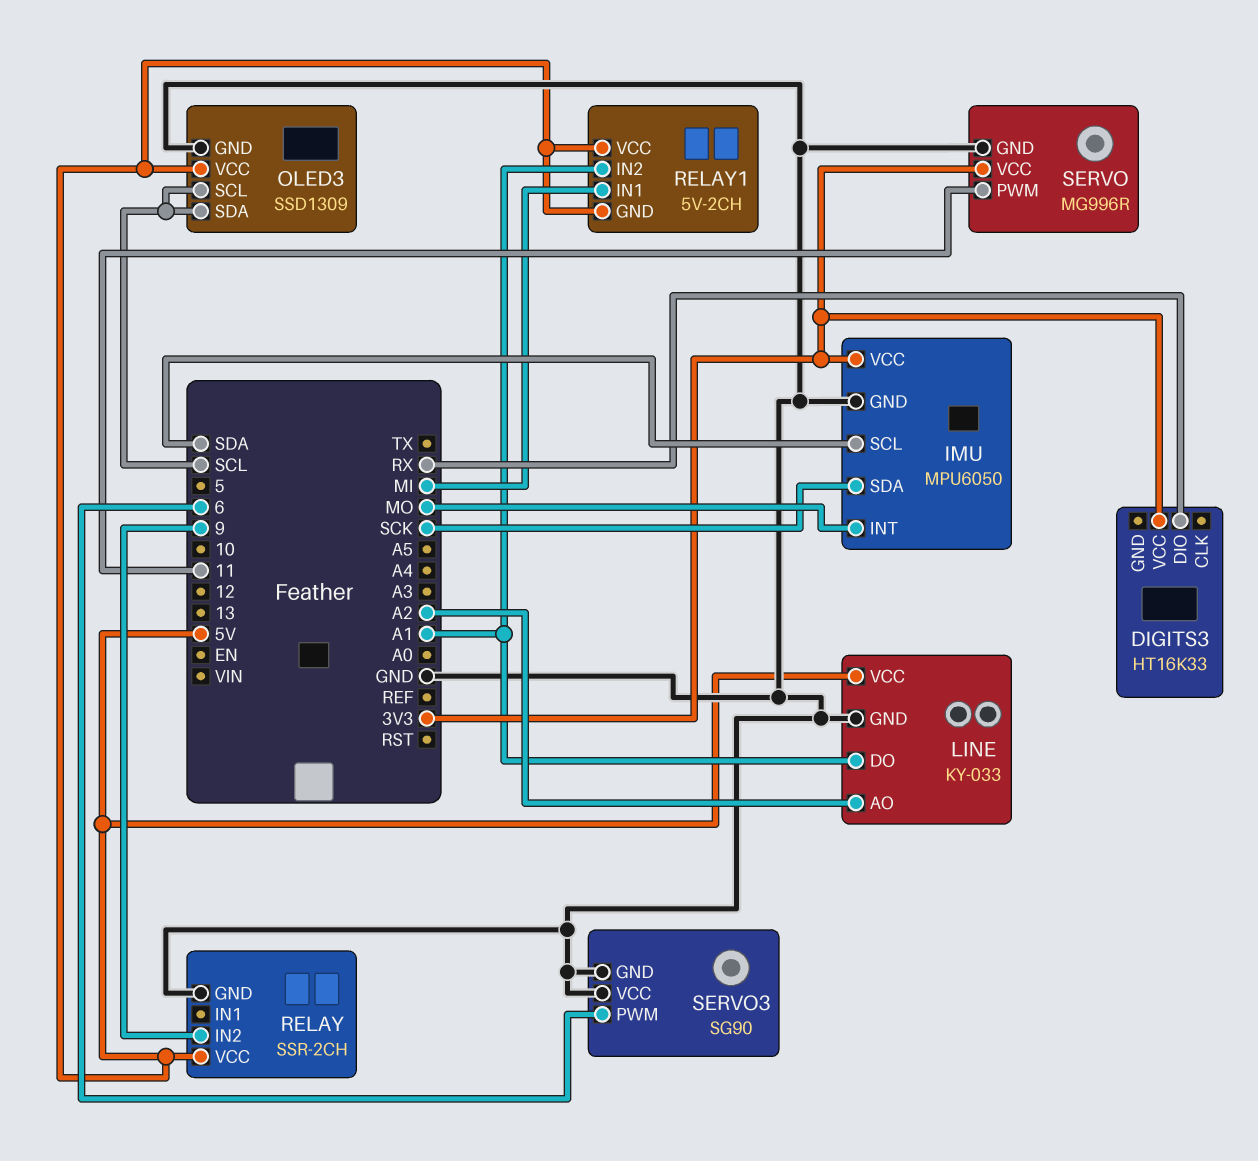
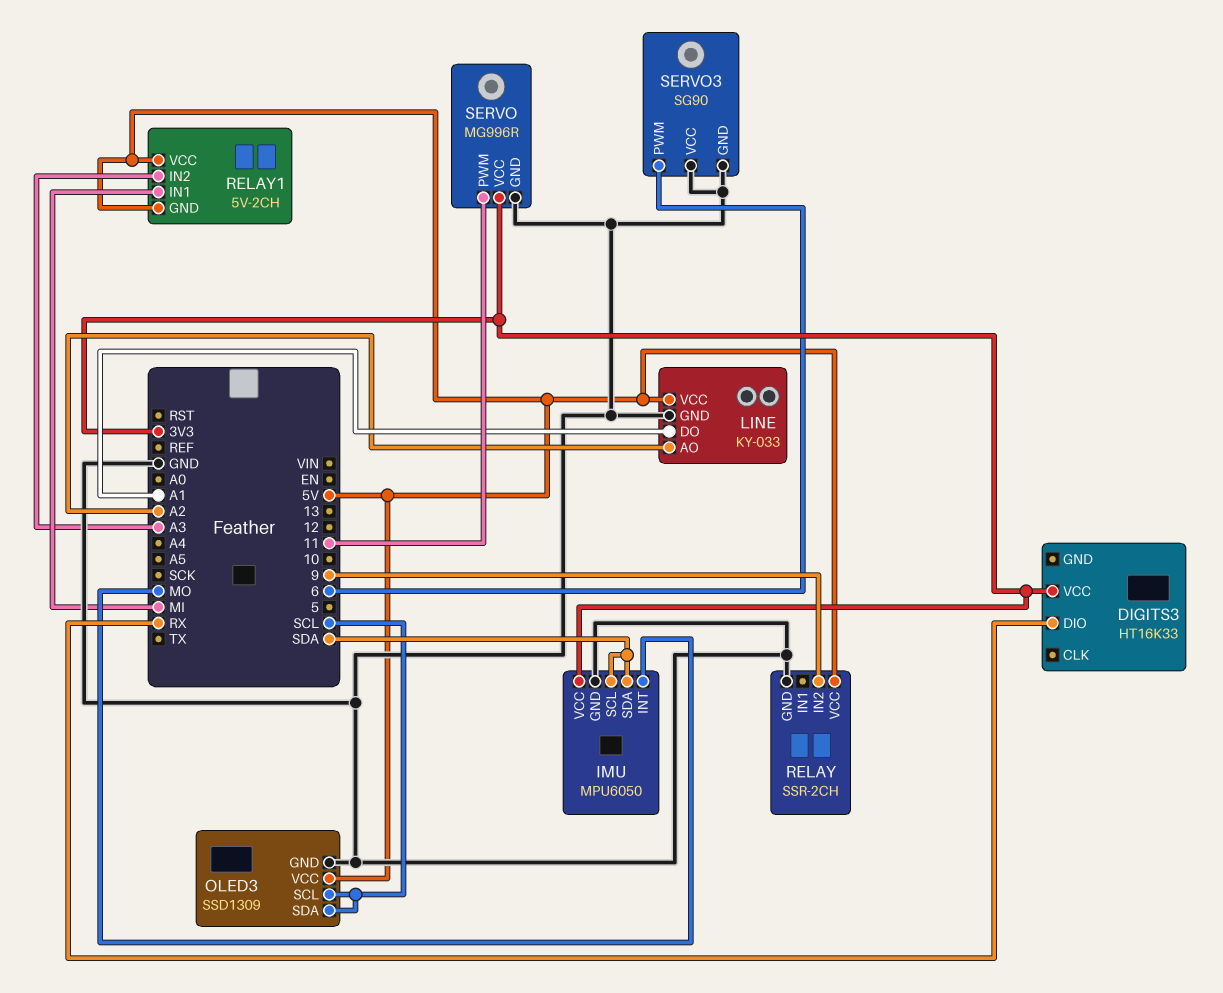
IMU pin SDA: SCK -> SDA
RELAY1 pin IN2: A1 -> A3

